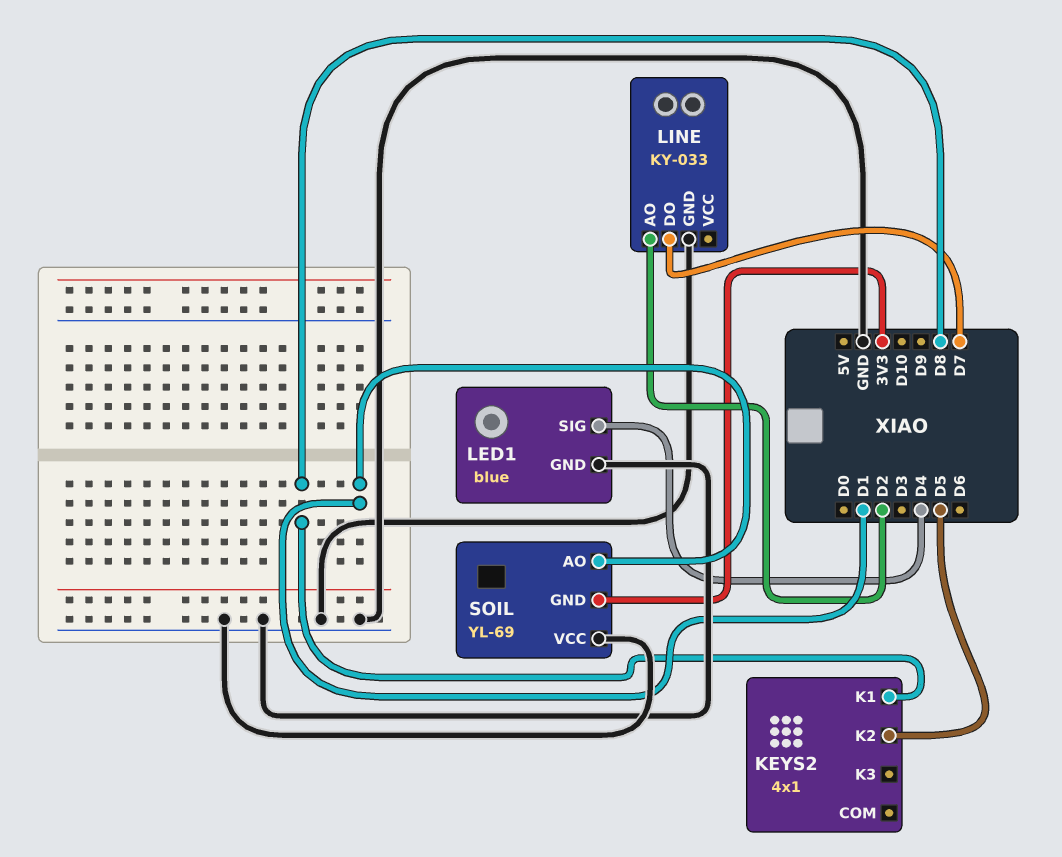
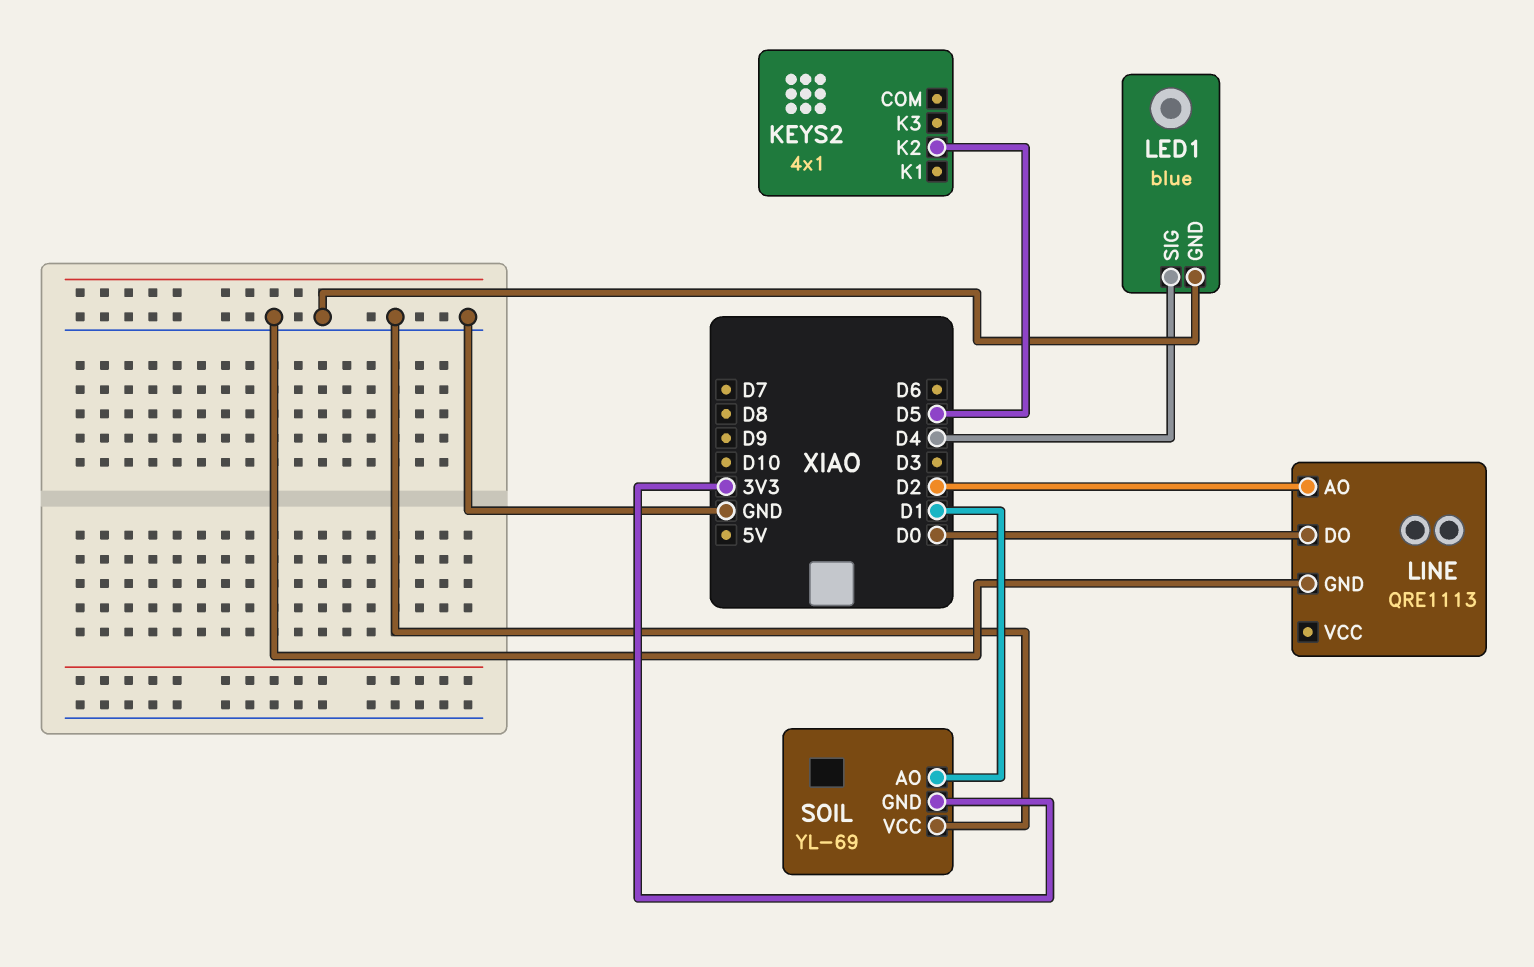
KEYS2 pin K1: D8 -> none
LINE: KY-033 -> QRE1113
LINE pin DO: D7 -> D0

